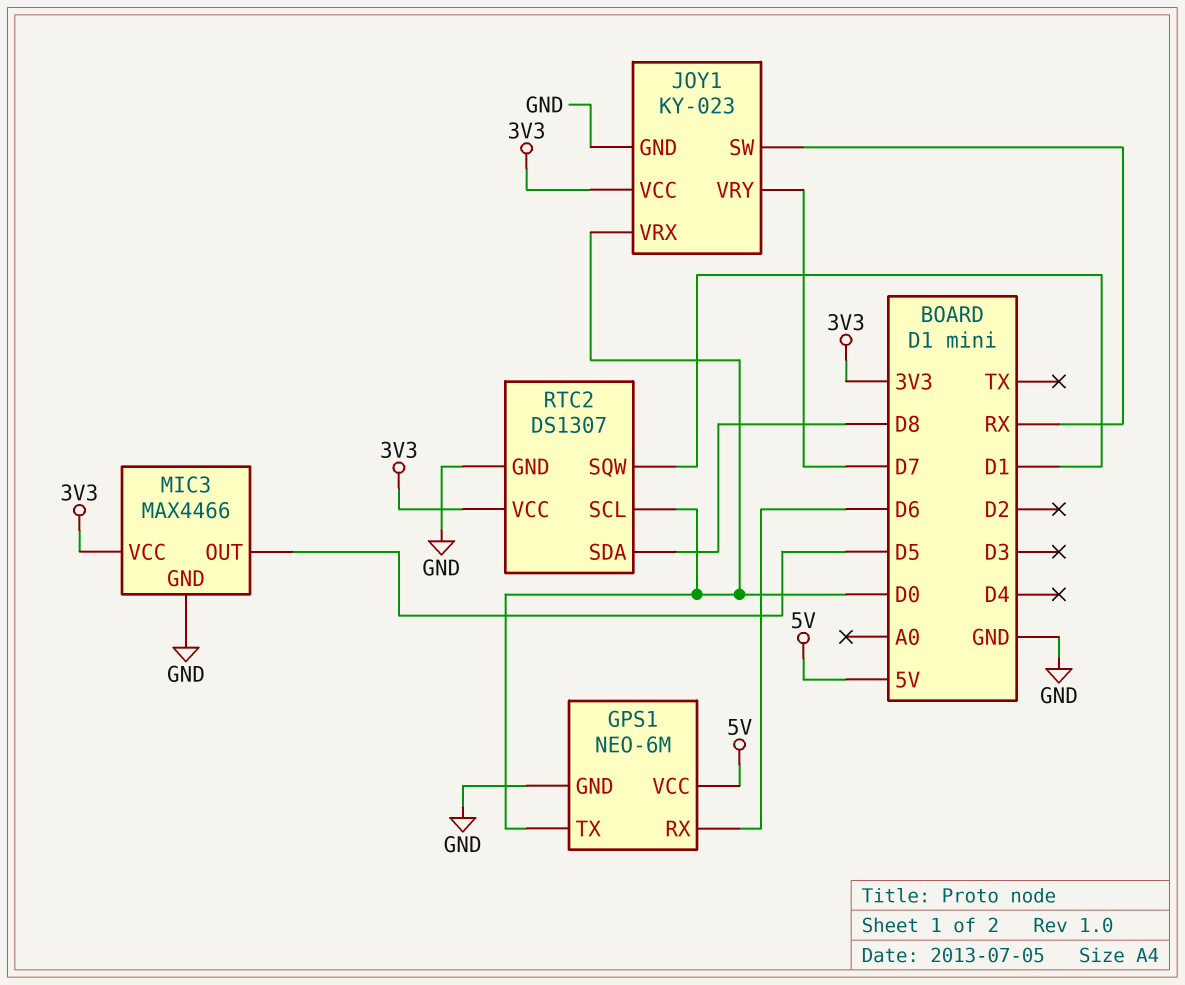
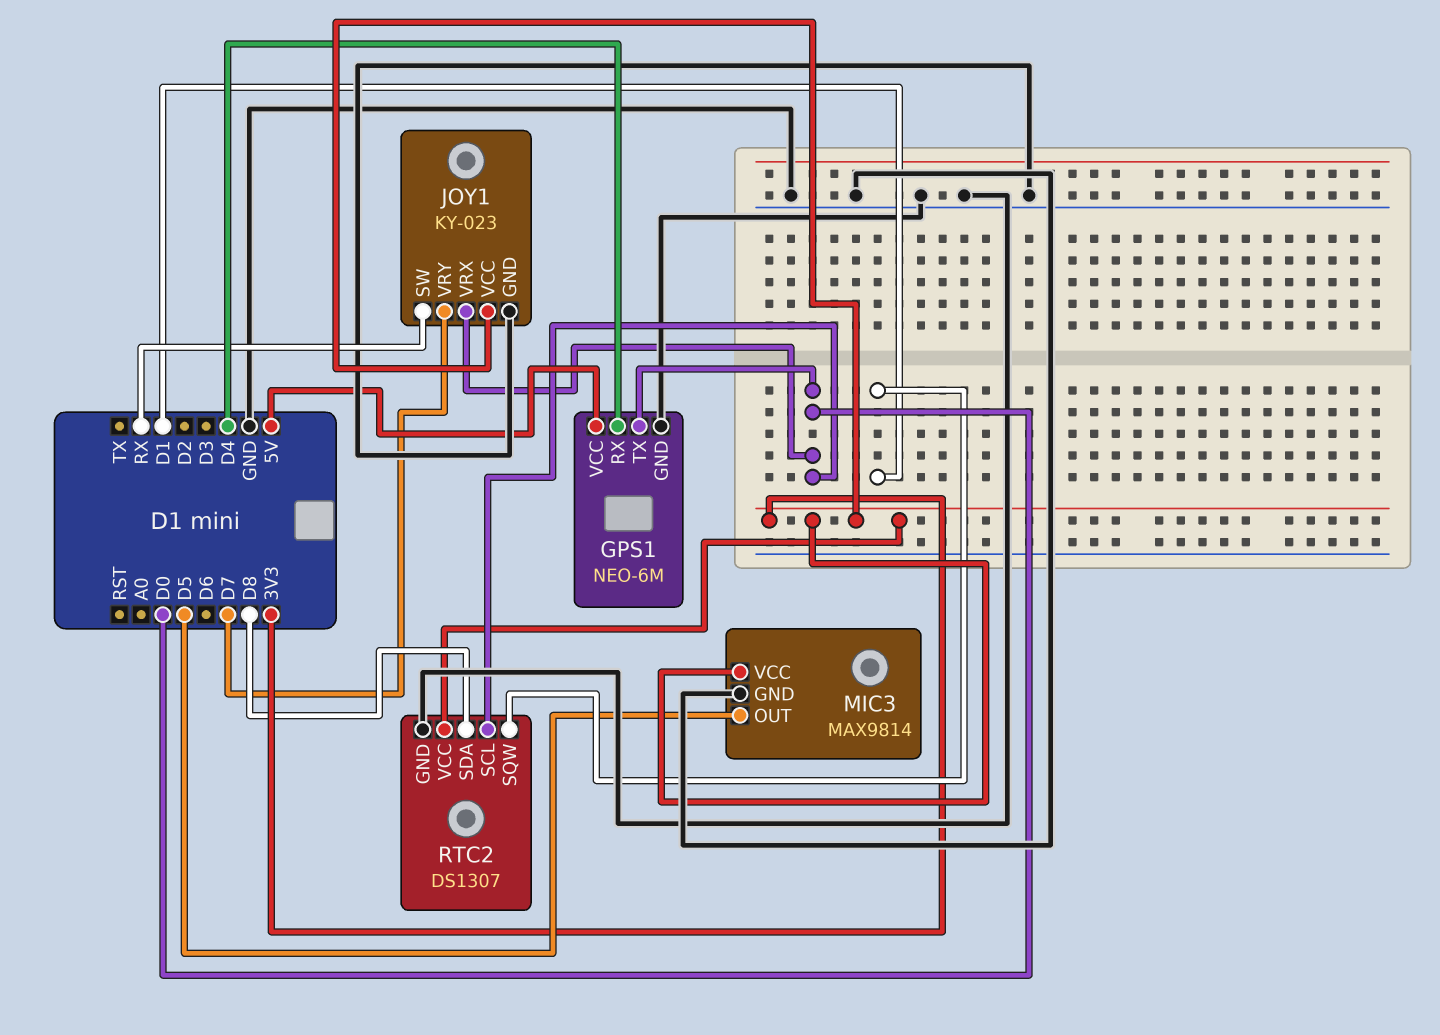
GPS1 pin RX: D6 -> D4
MIC3: MAX4466 -> MAX9814

